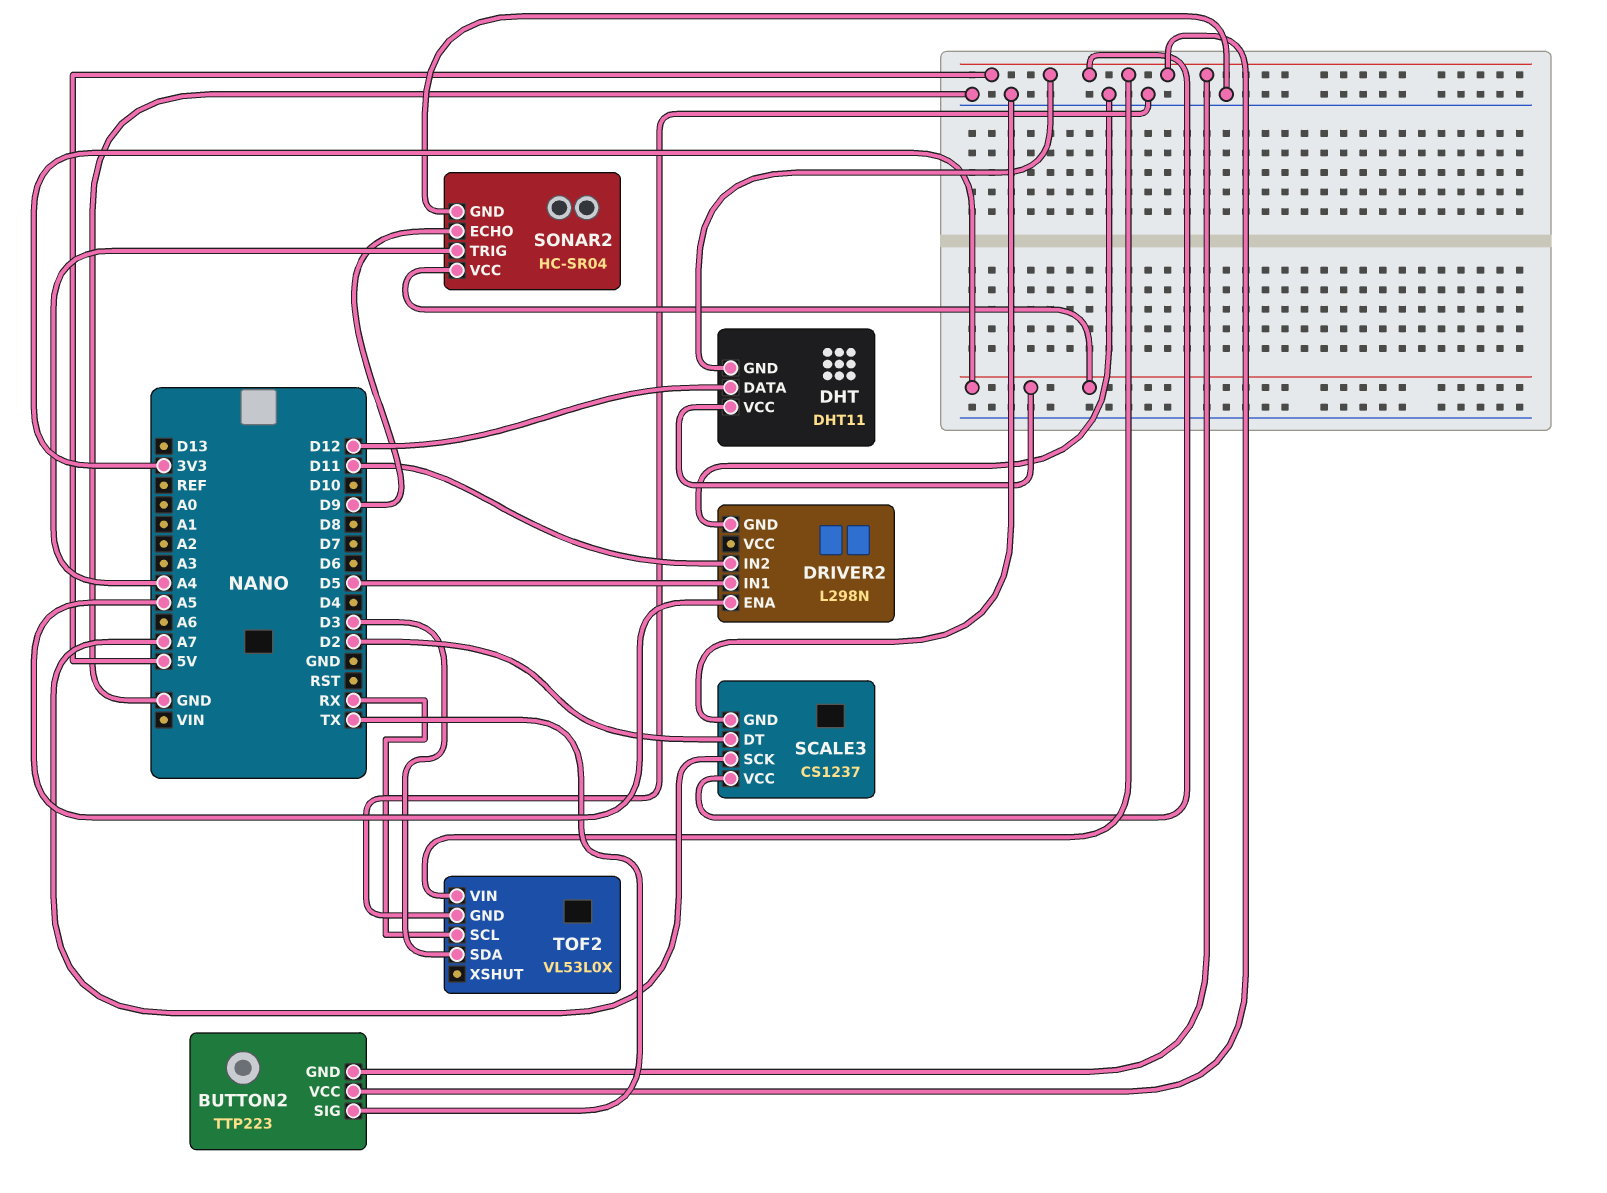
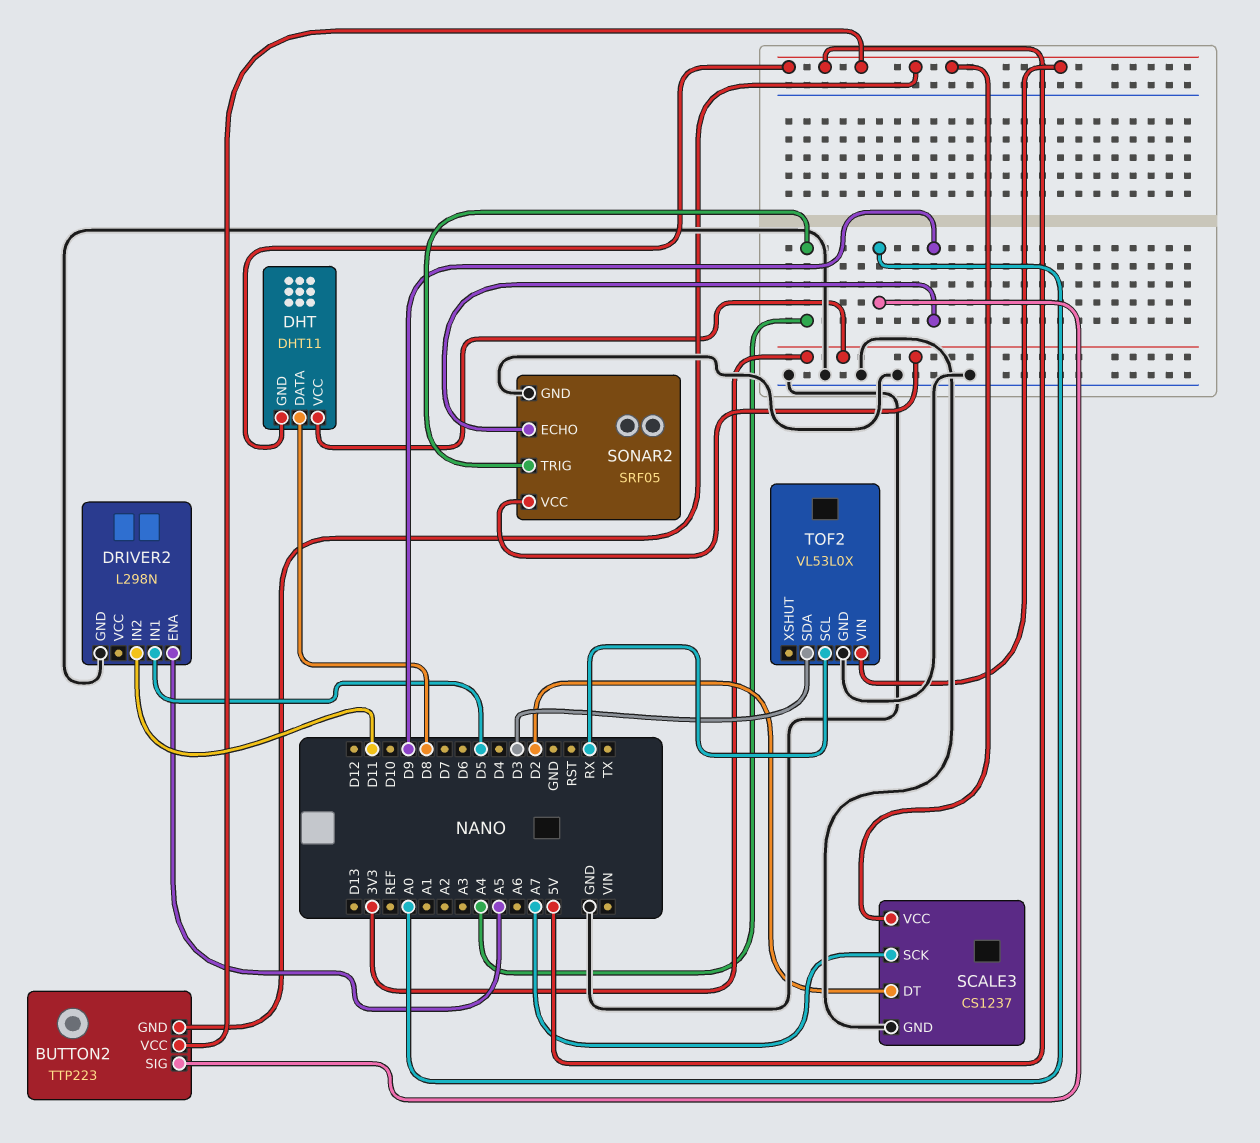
BUTTON2 pin SIG: TX -> A0
DHT pin DATA: D12 -> D8
SONAR2: HC-SR04 -> SRF05

